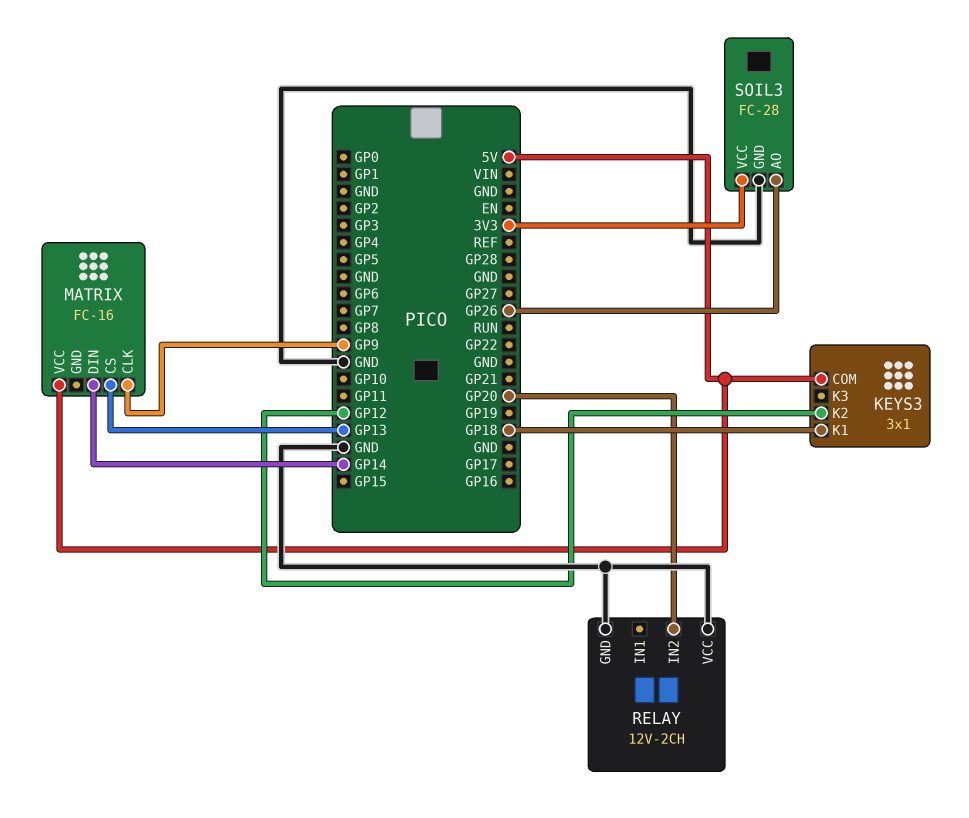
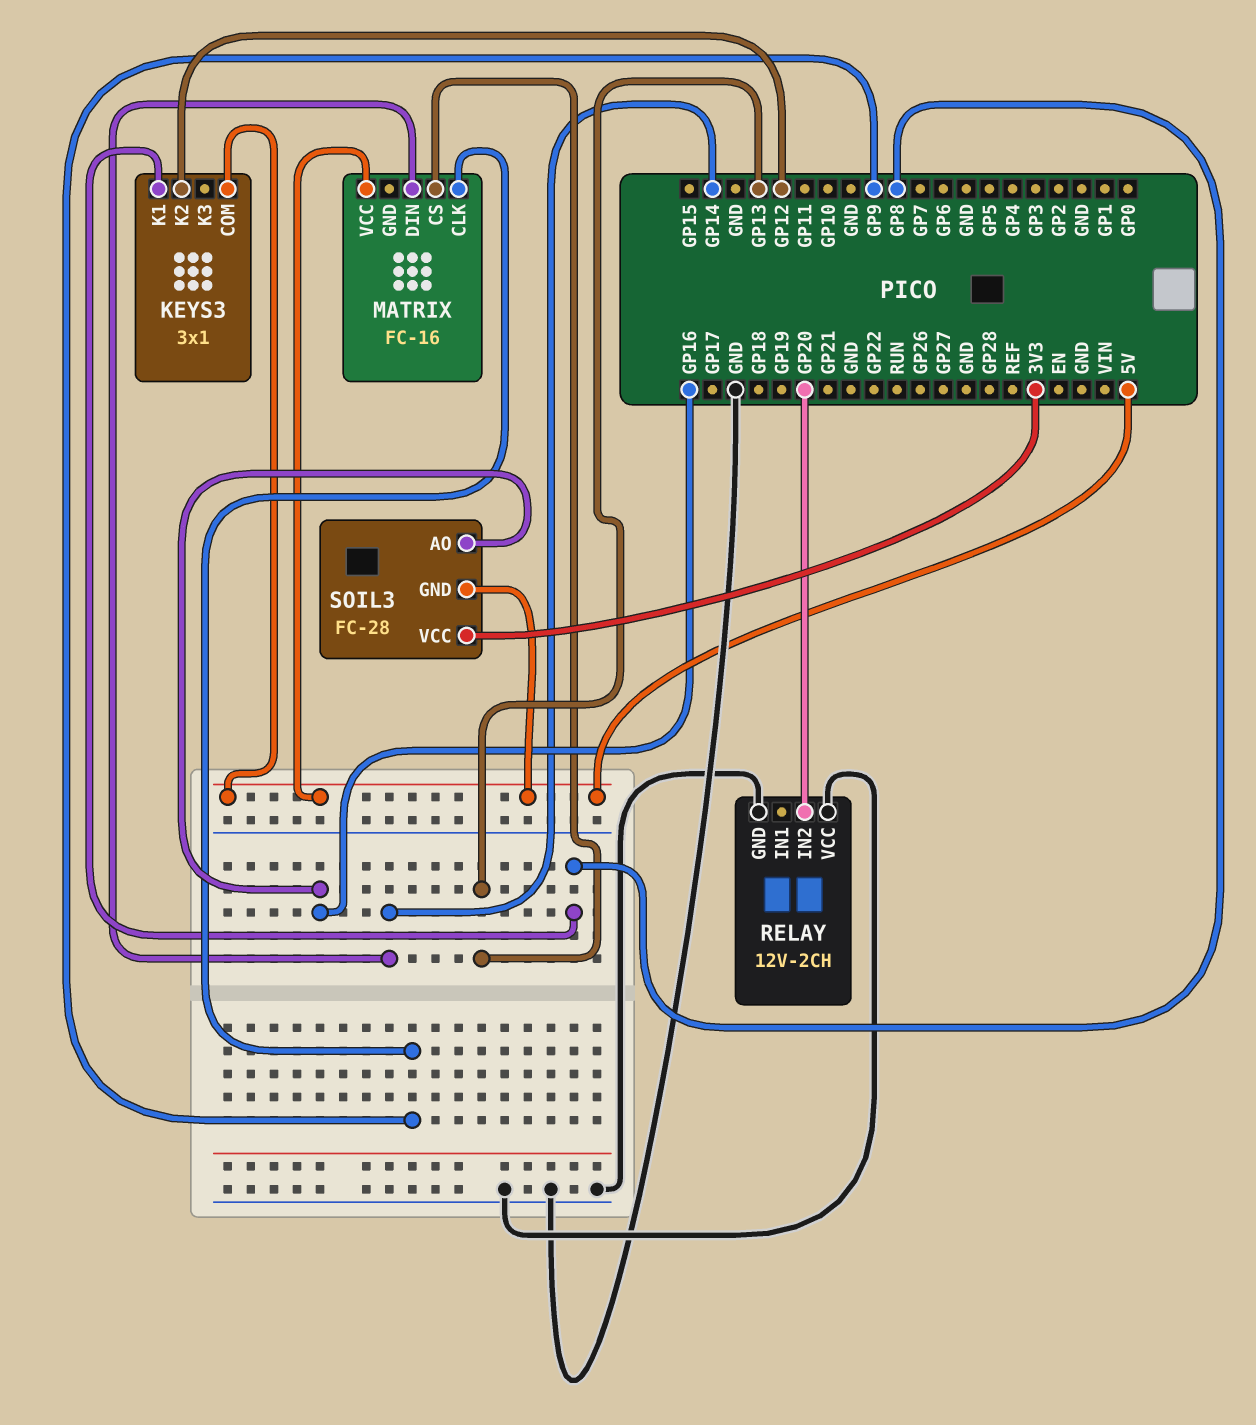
KEYS3 pin K1: GP18 -> GP8
SOIL3 pin AO: GP26 -> GP16
SOIL3 pin GND: GND -> 5V

